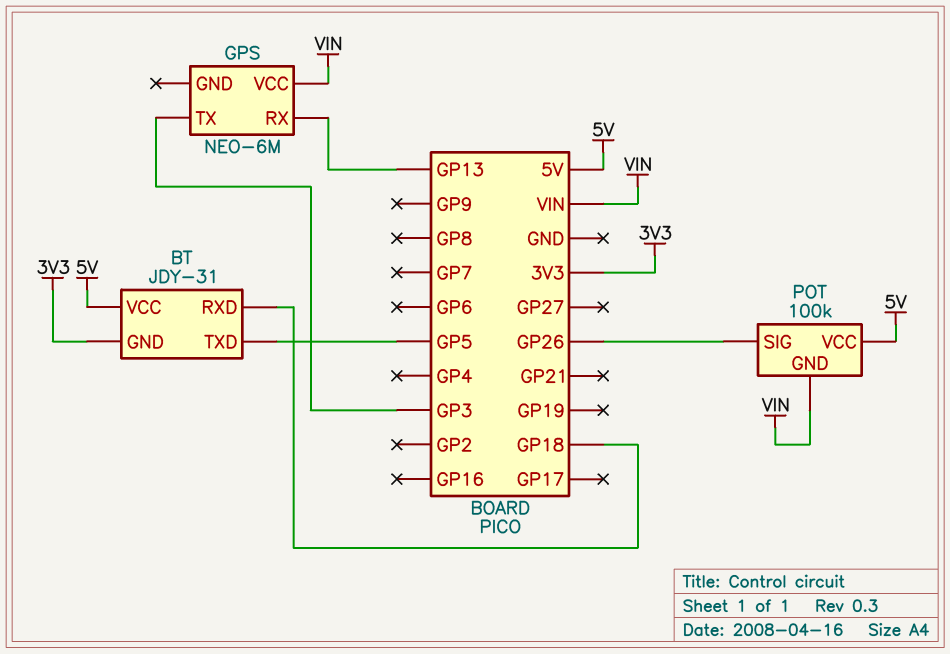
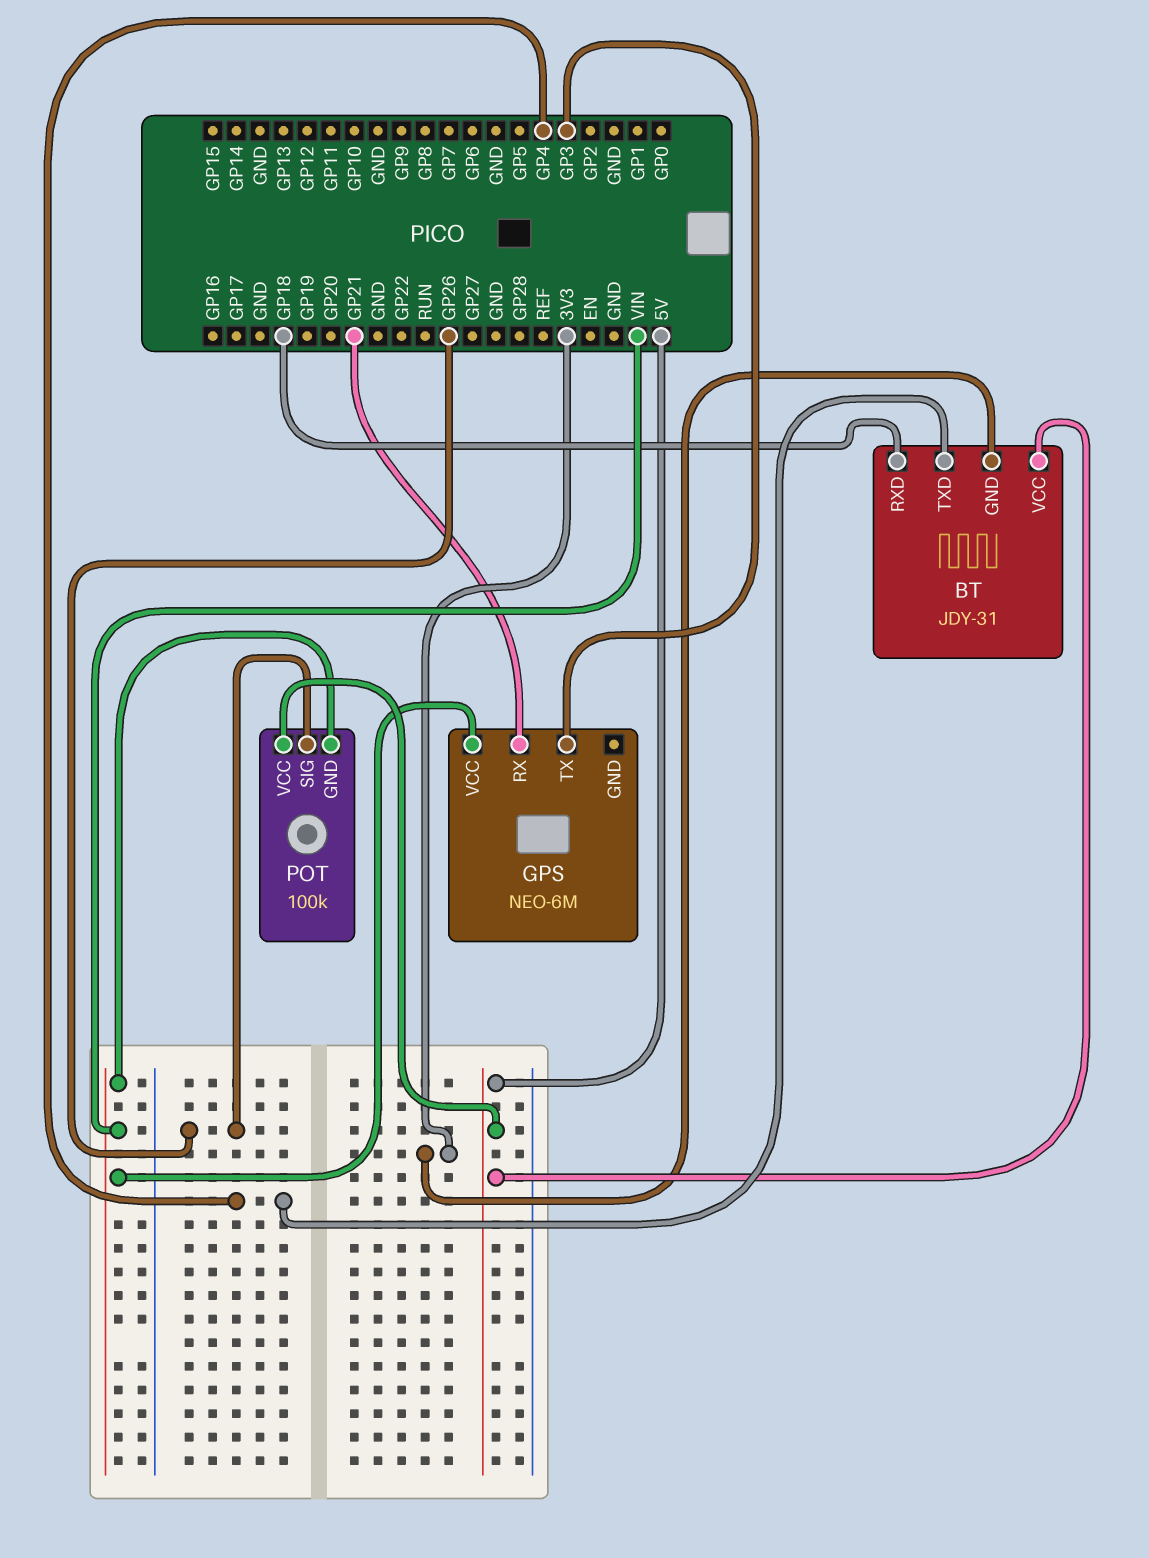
BT pin TXD: GP5 -> GP4
GPS pin RX: GP13 -> GP21

